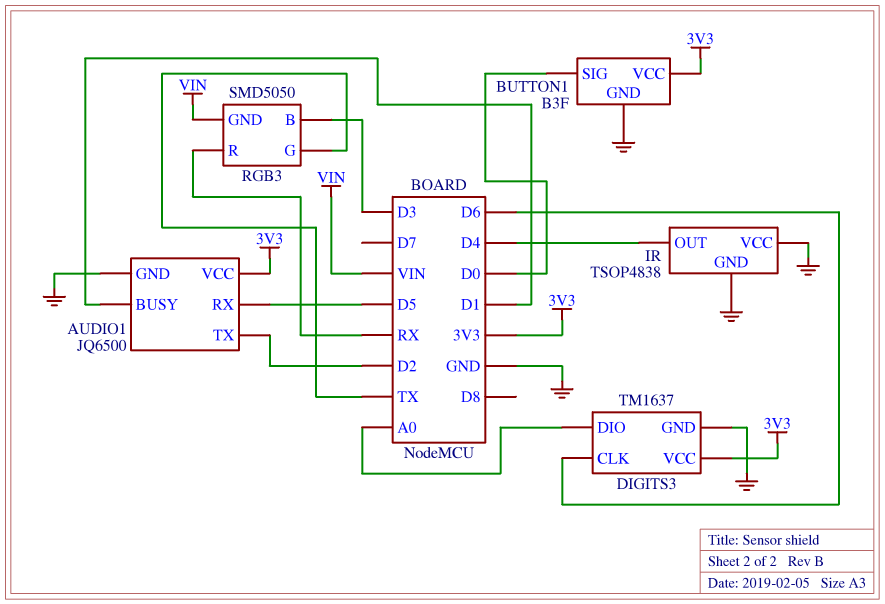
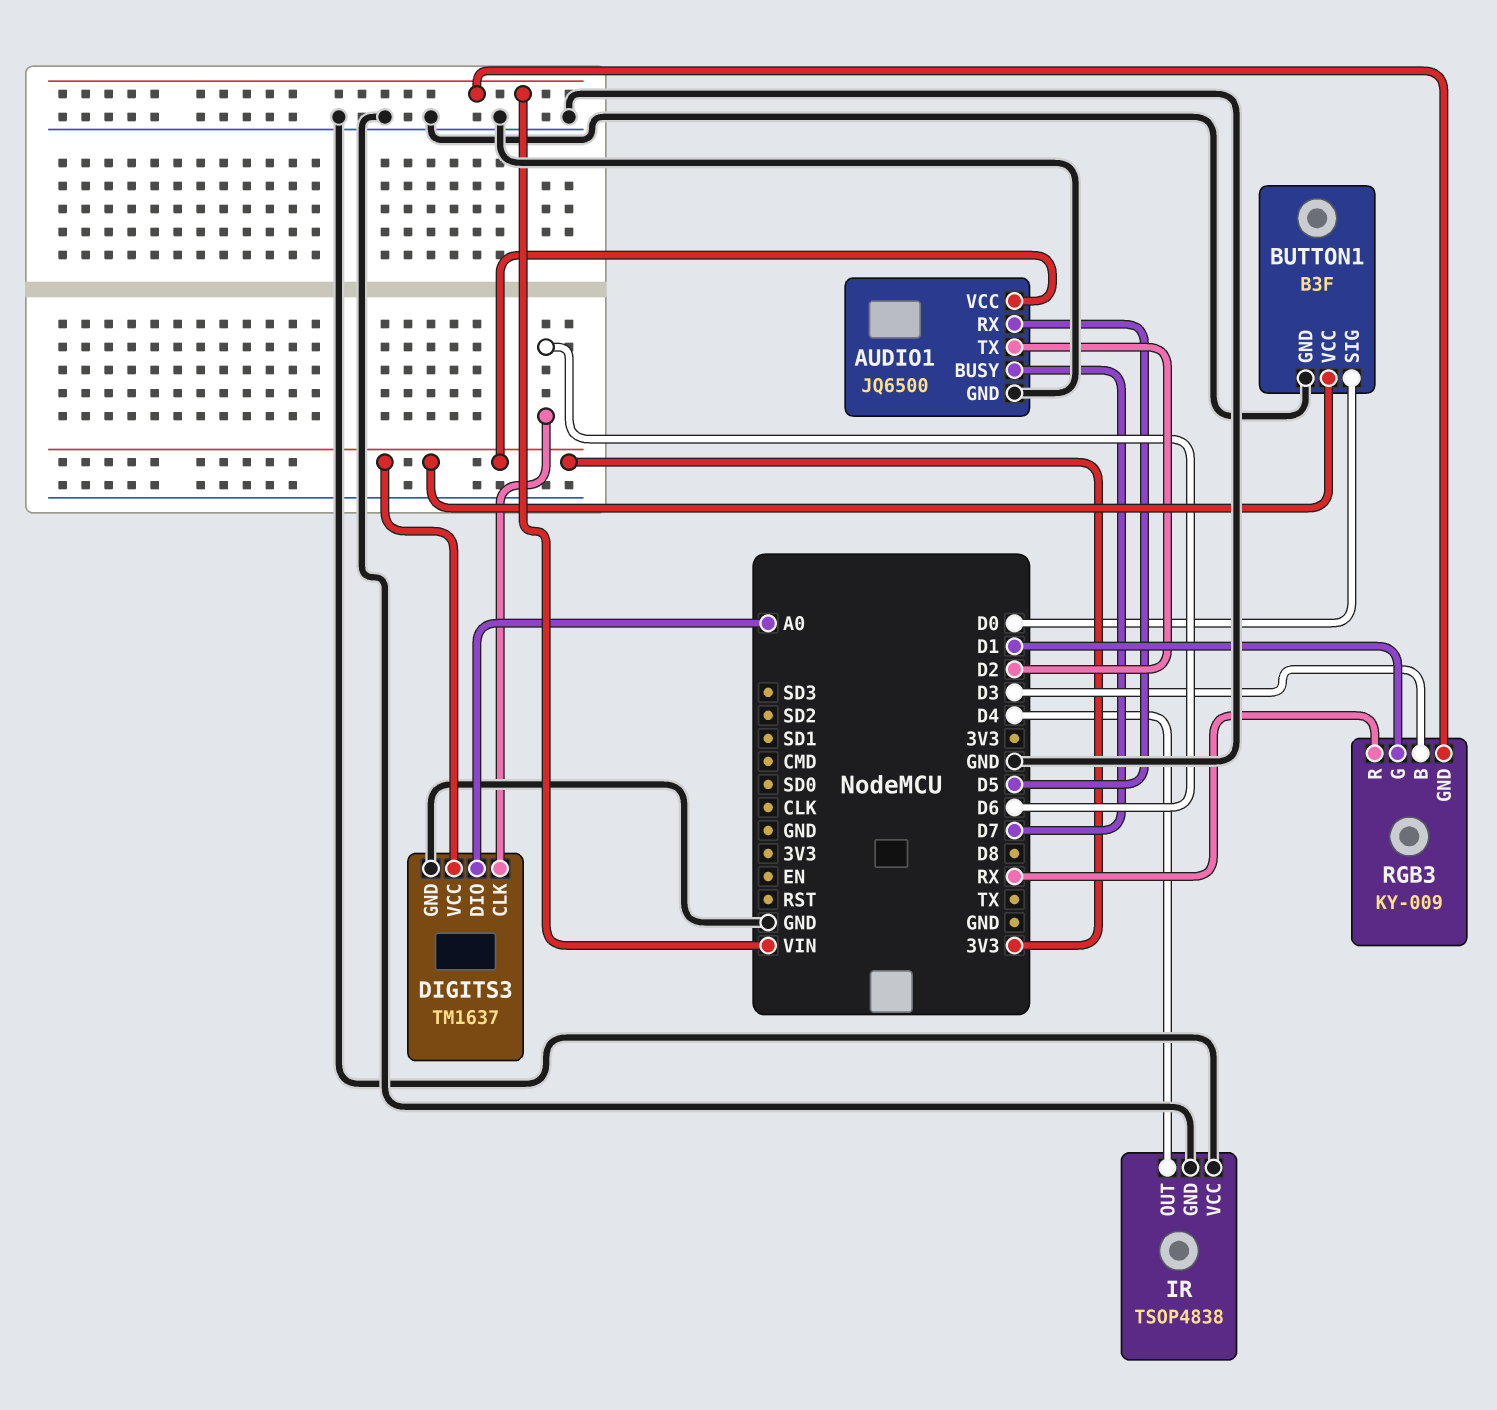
AUDIO1 pin BUSY: D1 -> D7
RGB3: SMD5050 -> KY-009
RGB3 pin G: TX -> D1

